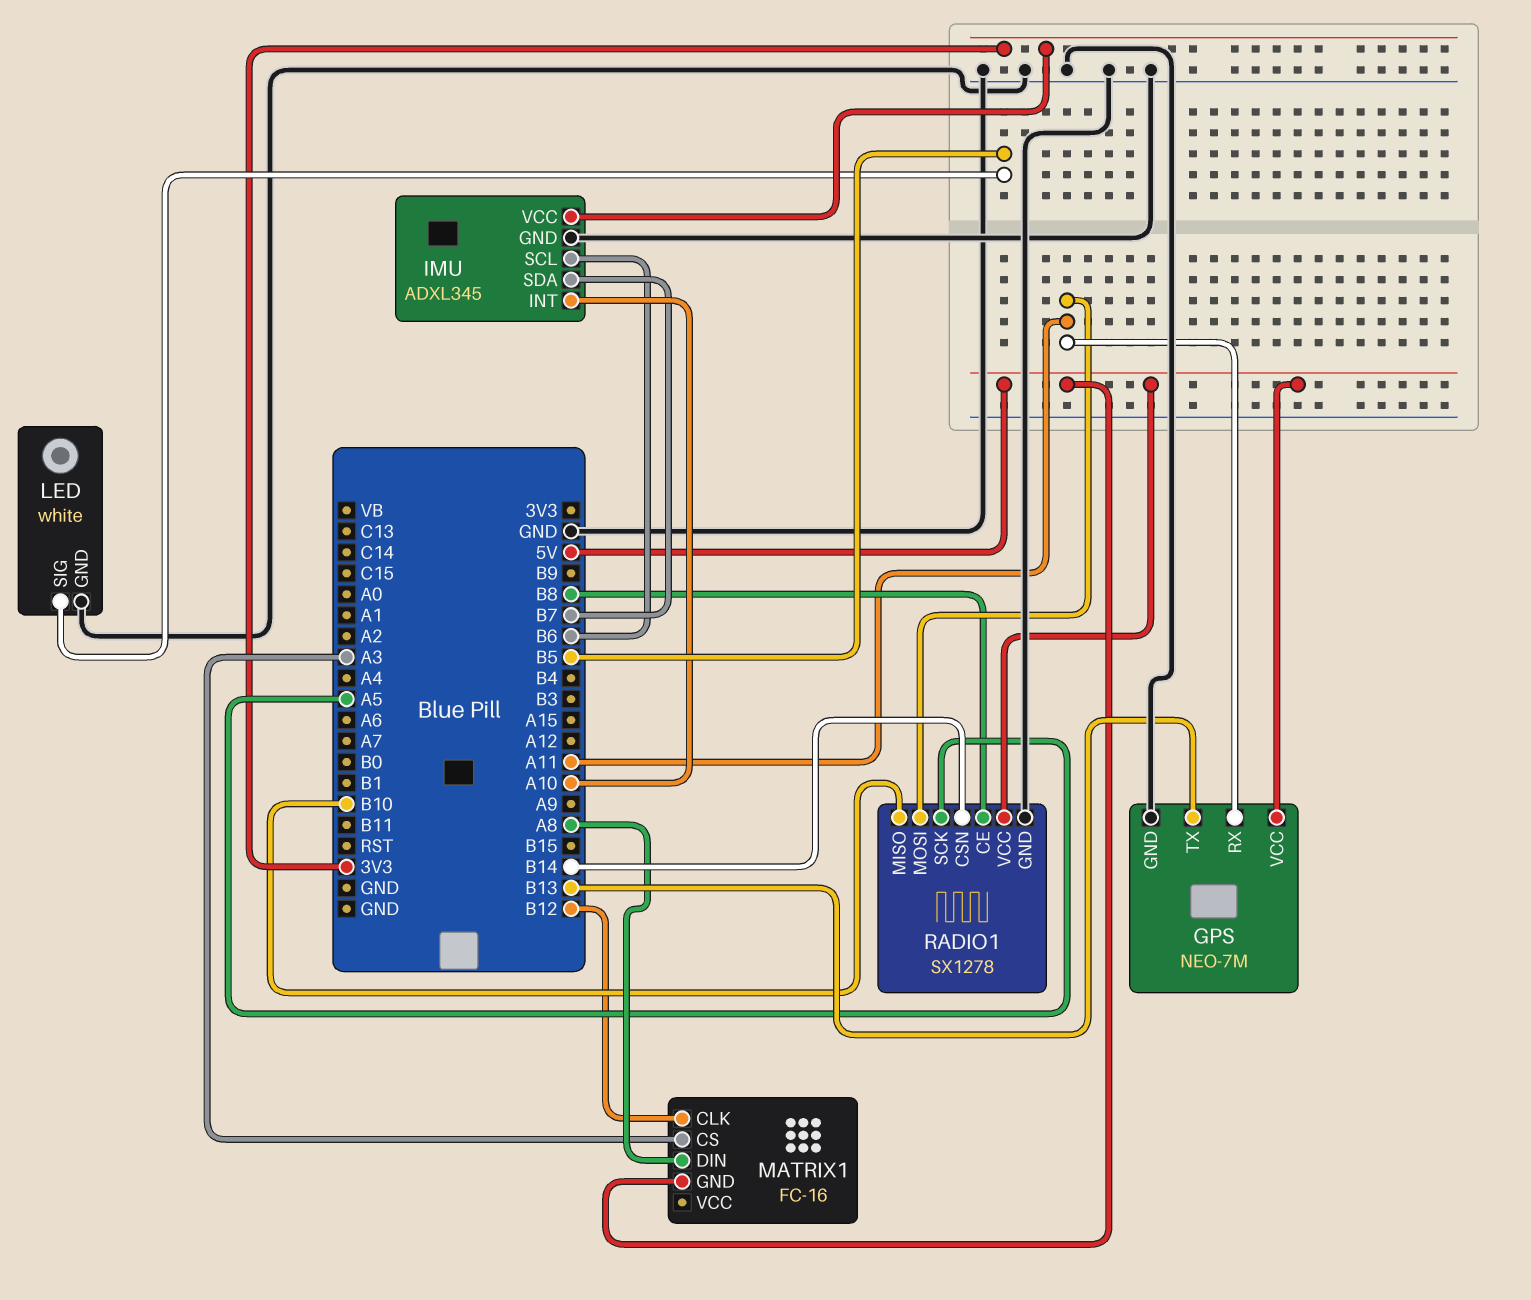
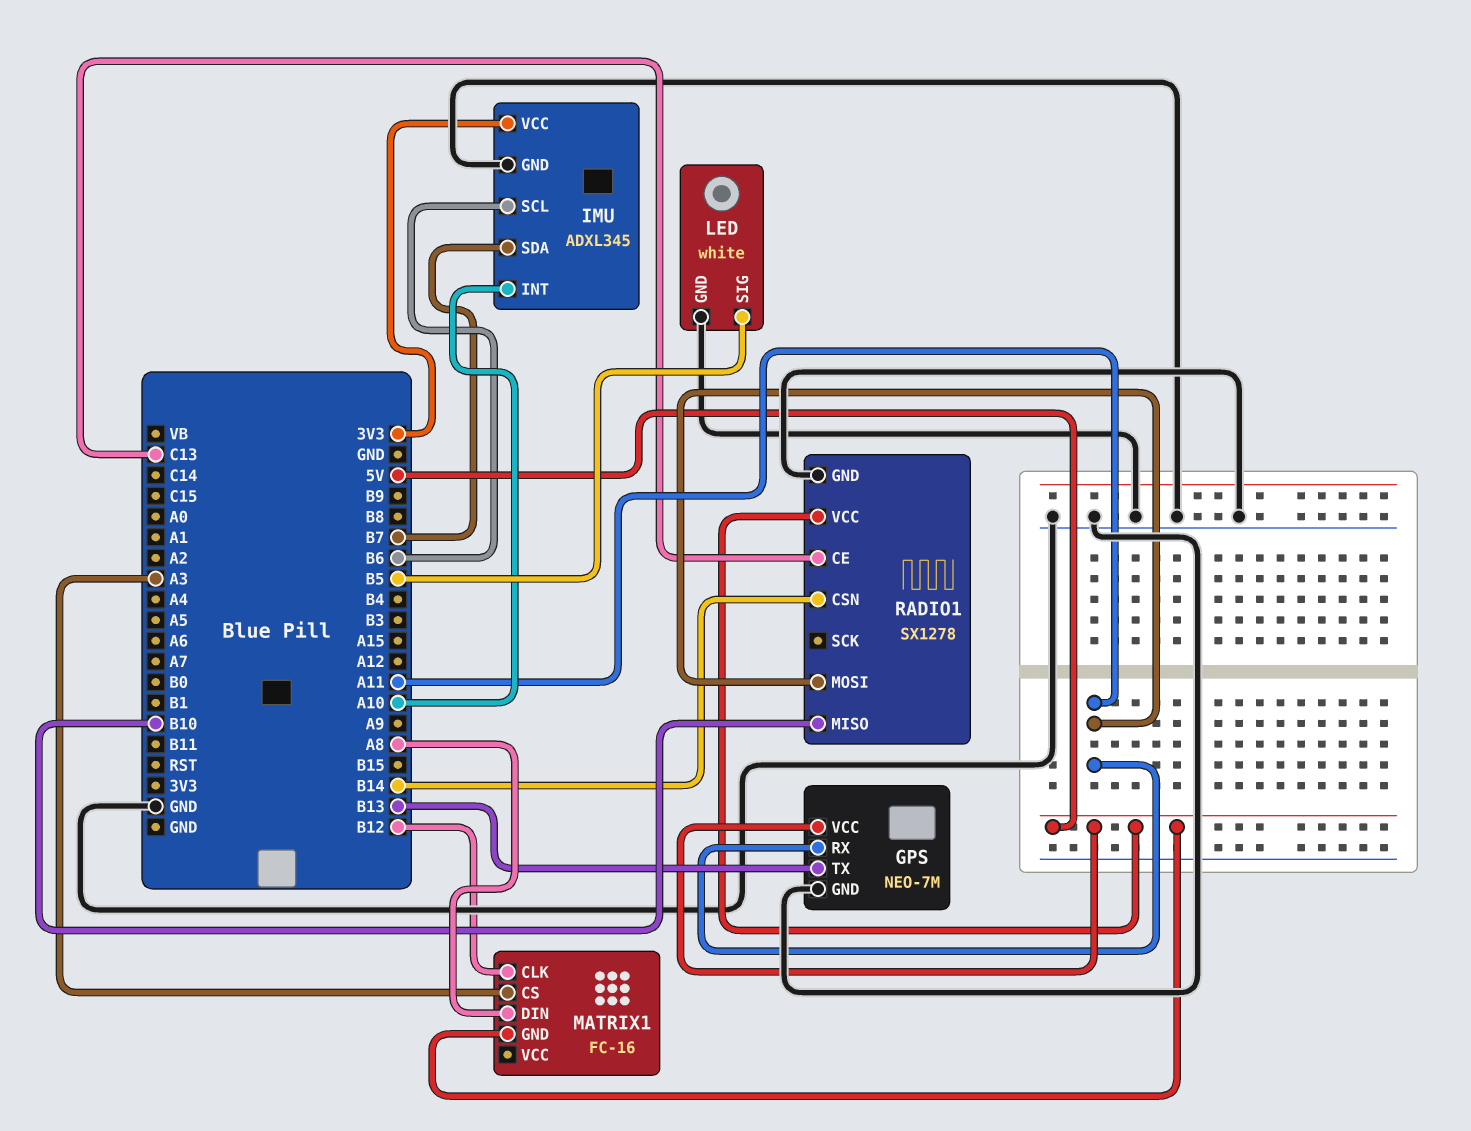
RADIO1 pin CE: B8 -> C13
RADIO1 pin SCK: A5 -> none

